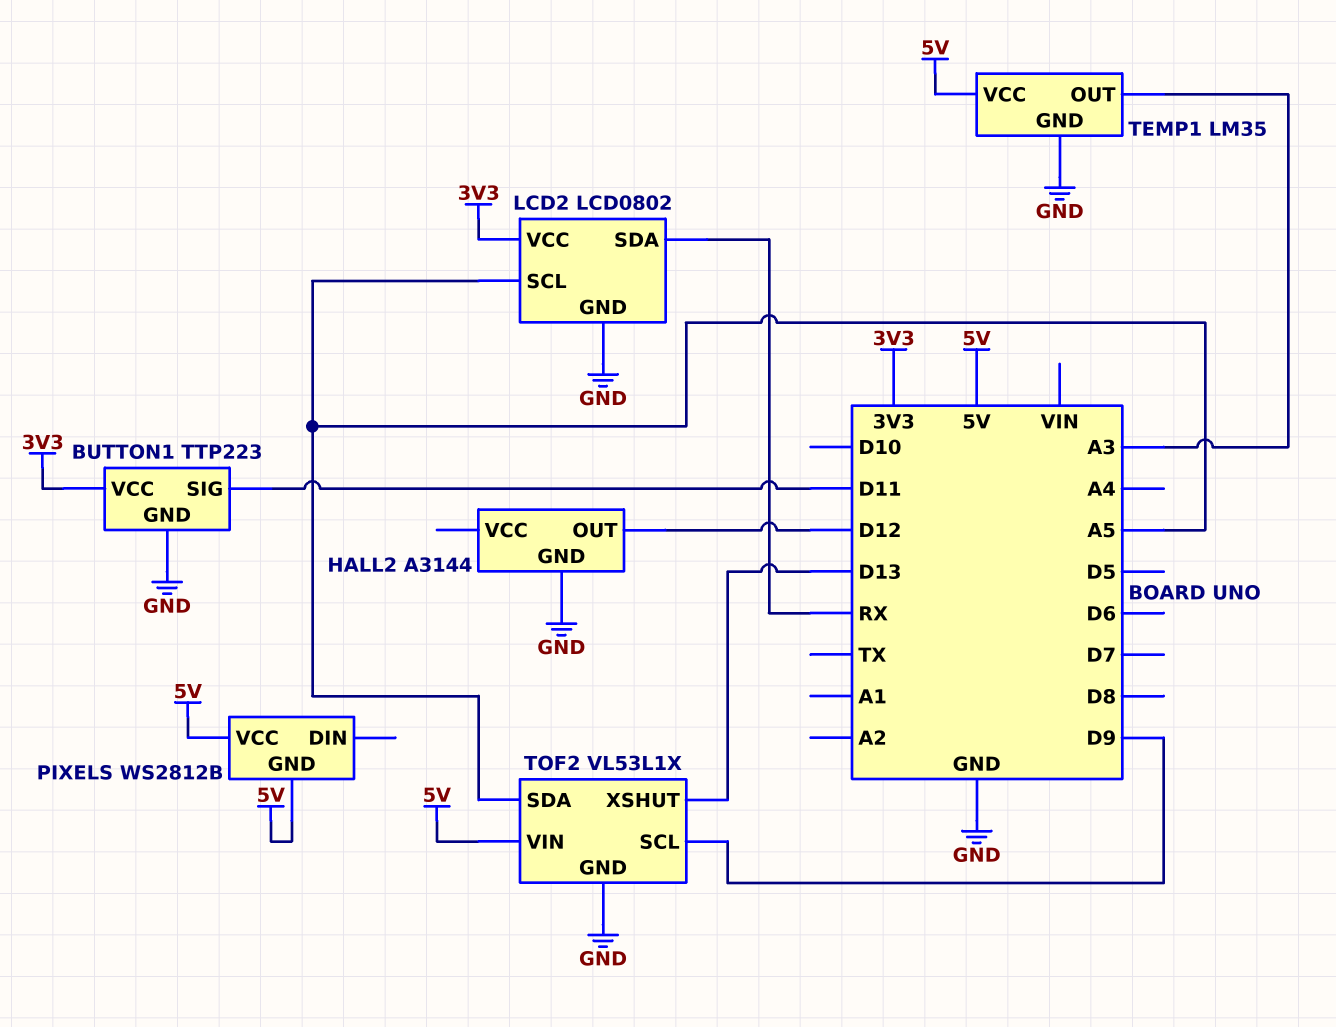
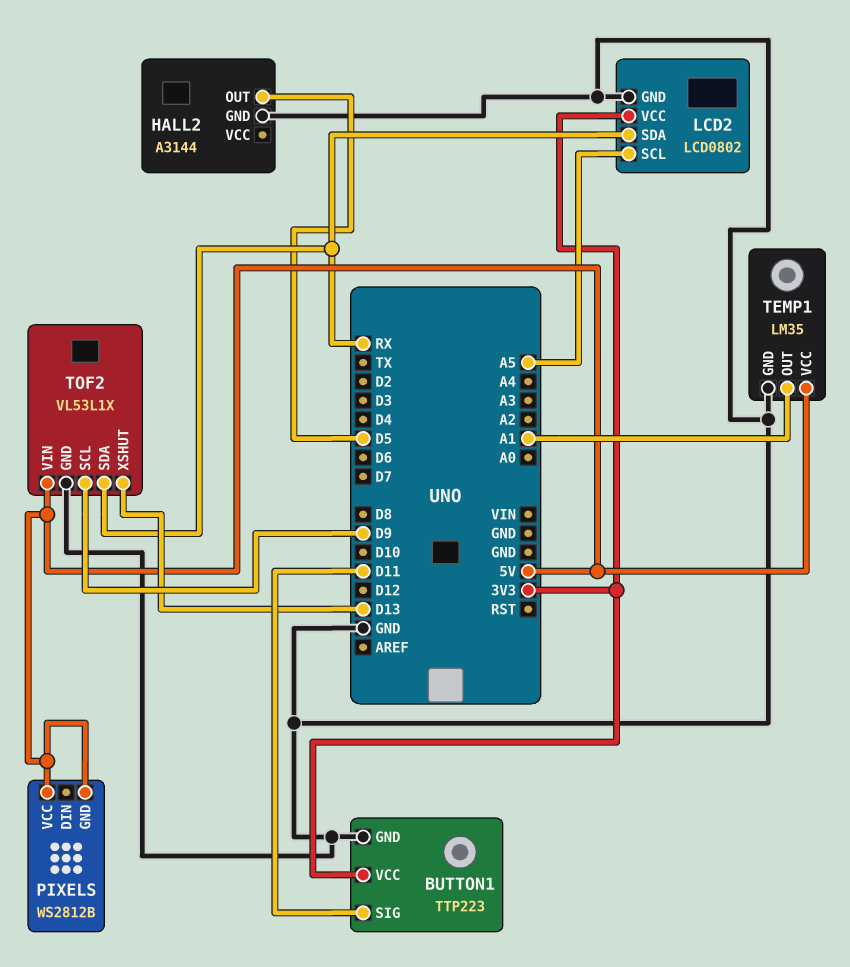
HALL2 pin OUT: D12 -> D5
TEMP1 pin OUT: A3 -> A1
TOF2 pin SDA: A5 -> RX

